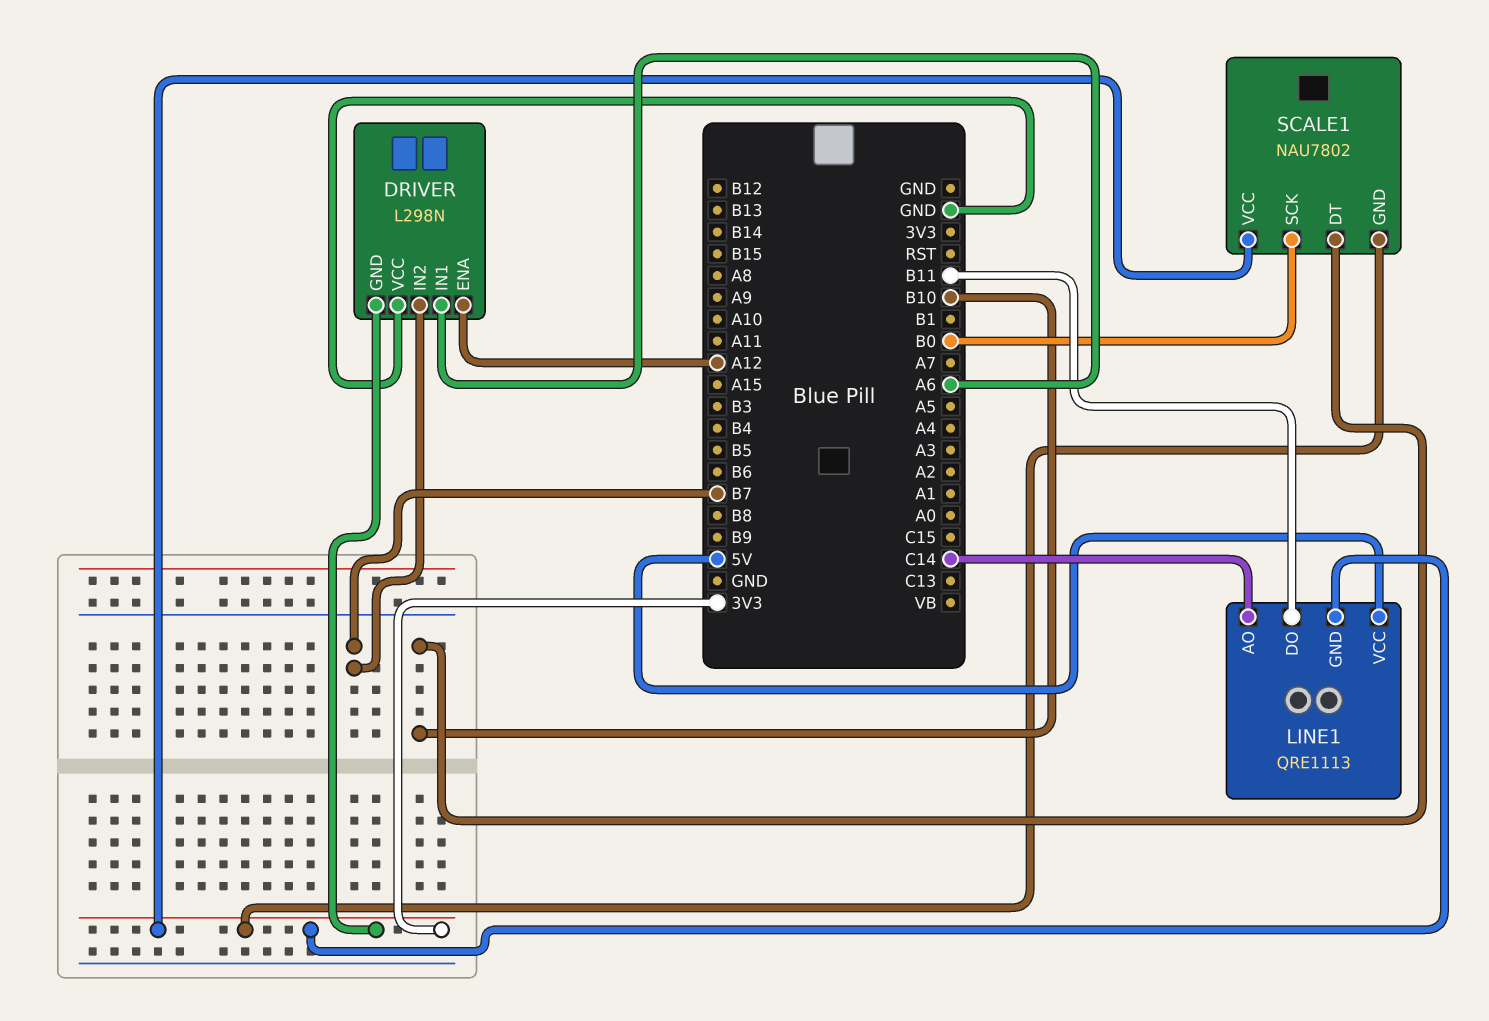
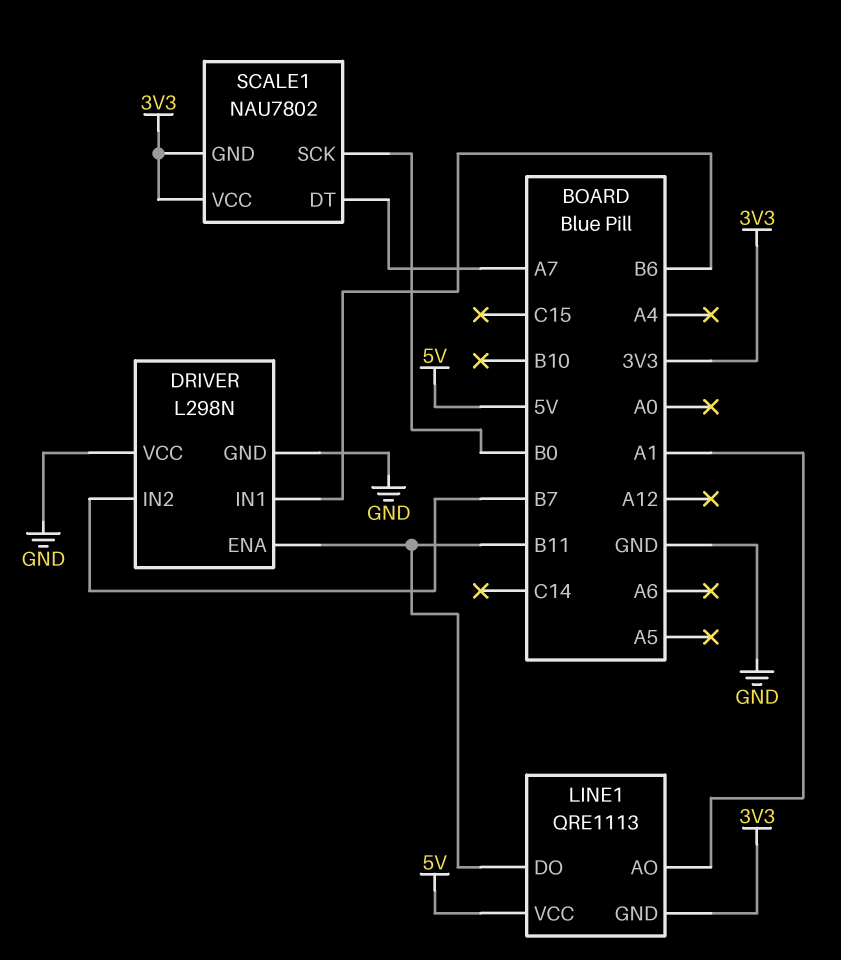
DRIVER pin ENA: A12 -> B11
DRIVER pin GND: 3V3 -> GND
DRIVER pin IN1: A6 -> B6
LINE1 pin AO: C14 -> A1
SCALE1 pin DT: B10 -> A7

